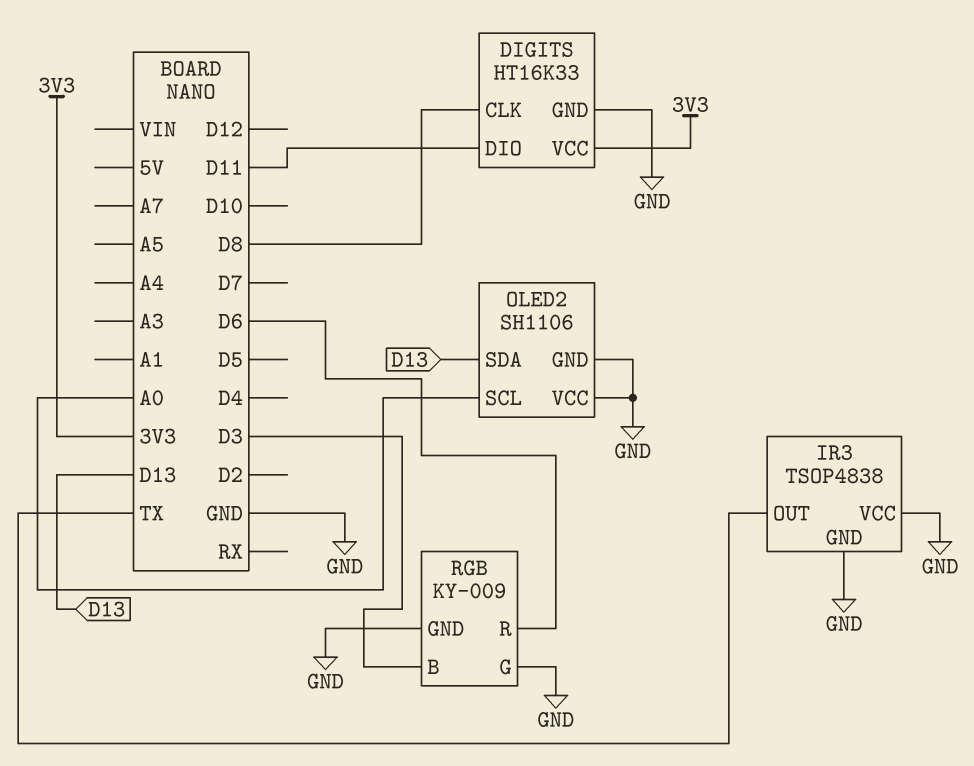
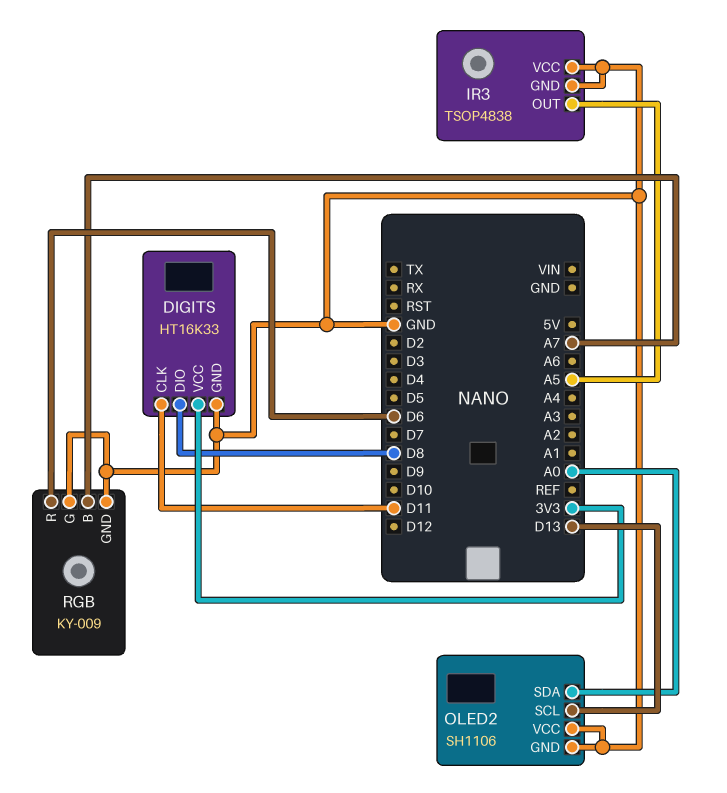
DIGITS pin CLK: D8 -> D11
DIGITS pin DIO: D11 -> D8
IR3 pin OUT: TX -> A5
OLED2 pin SCL: A0 -> D13
OLED2 pin SDA: D13 -> A0
RGB pin B: D3 -> A7

